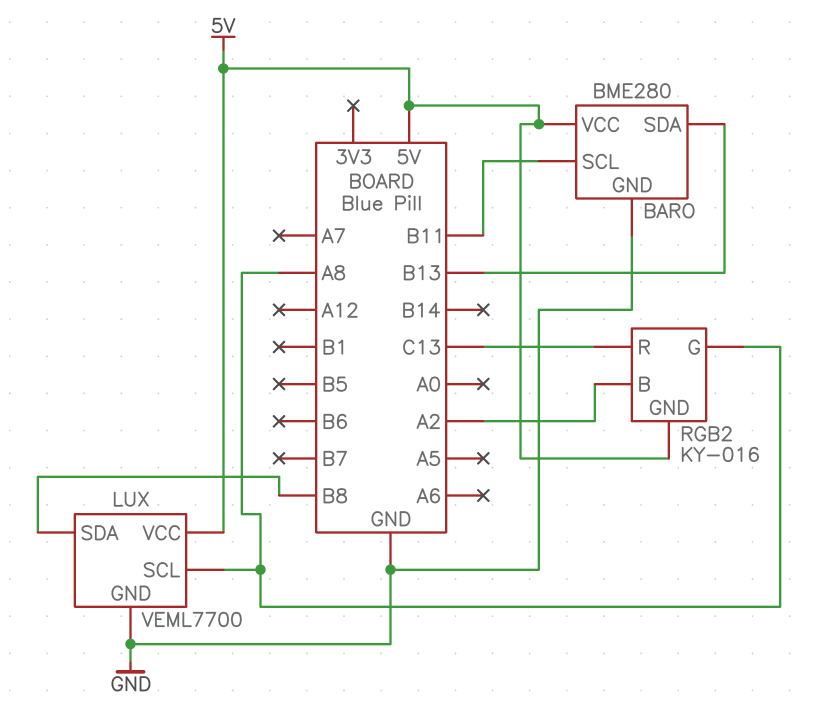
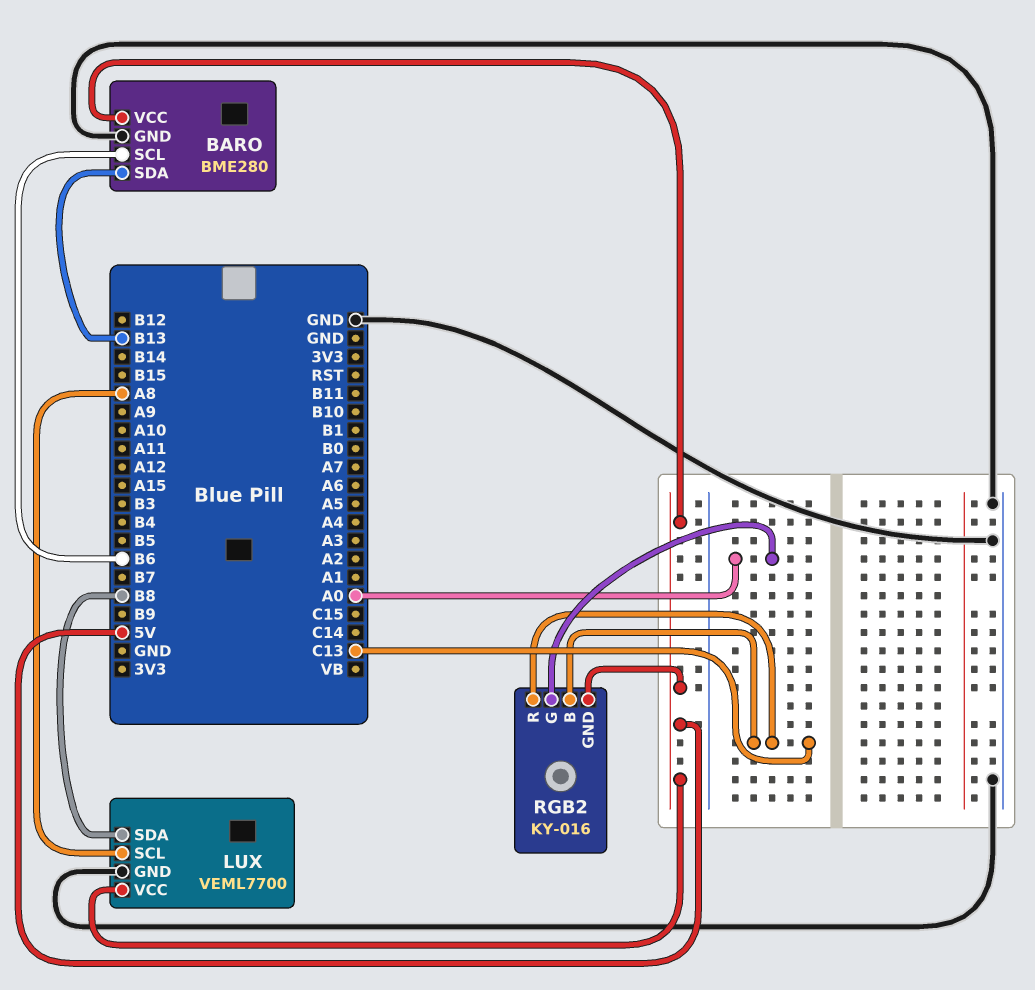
BARO pin SCL: B11 -> B6
RGB2 pin B: A2 -> C13
RGB2 pin G: A8 -> A0

